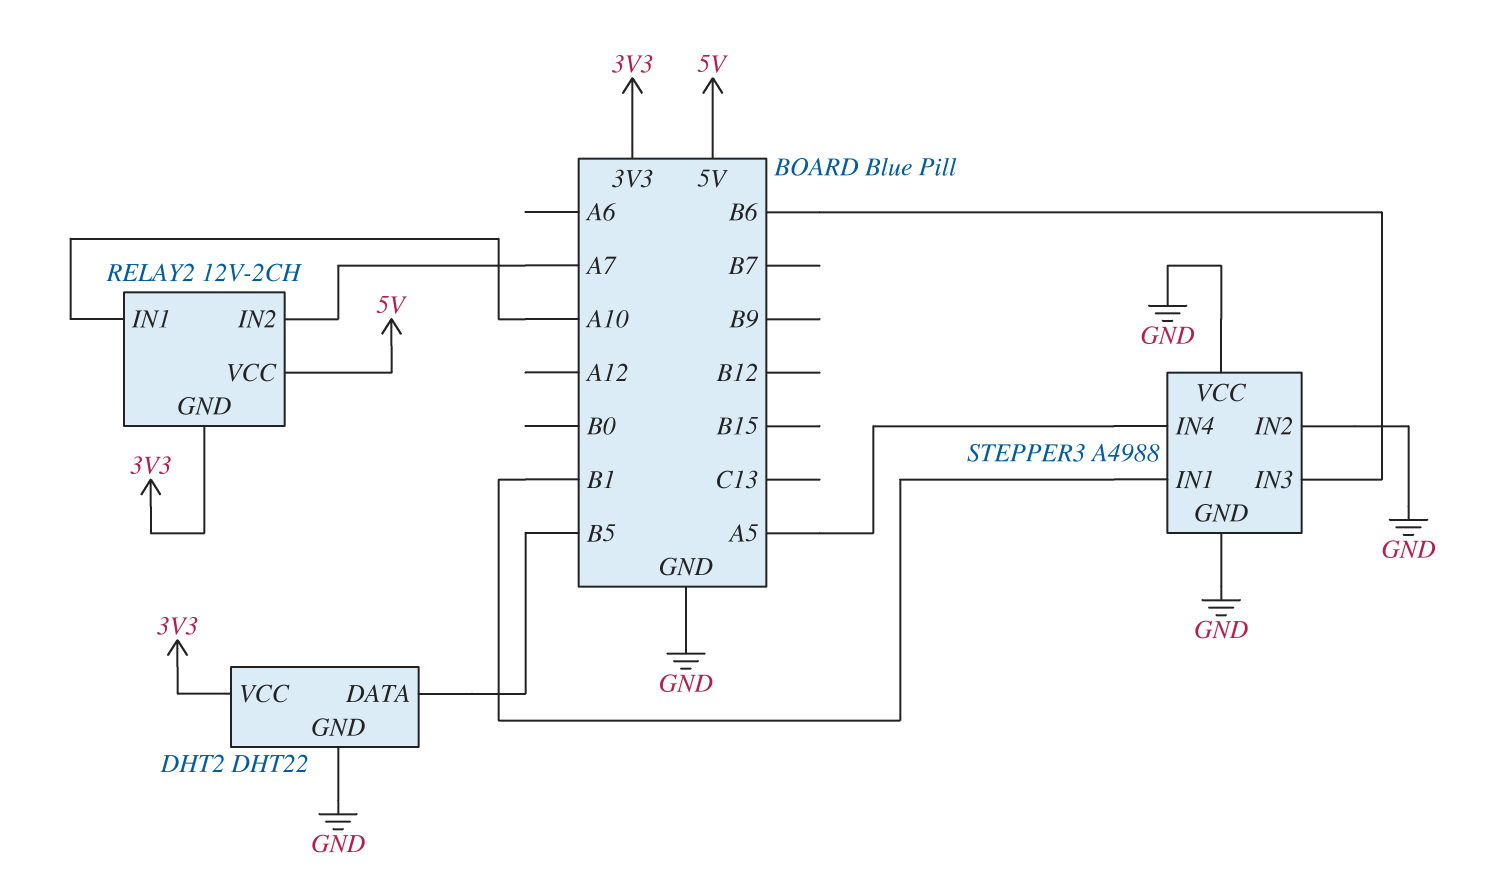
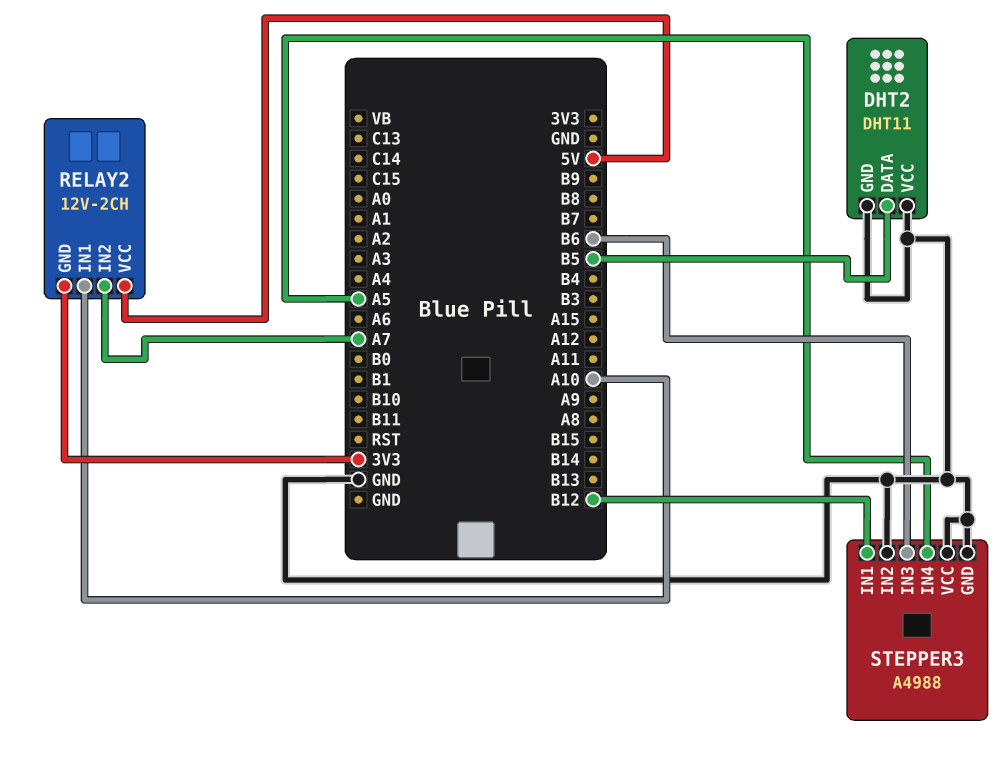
DHT2: DHT22 -> DHT11
DHT2 pin VCC: 3V3 -> GND
STEPPER3 pin IN1: B1 -> B12

